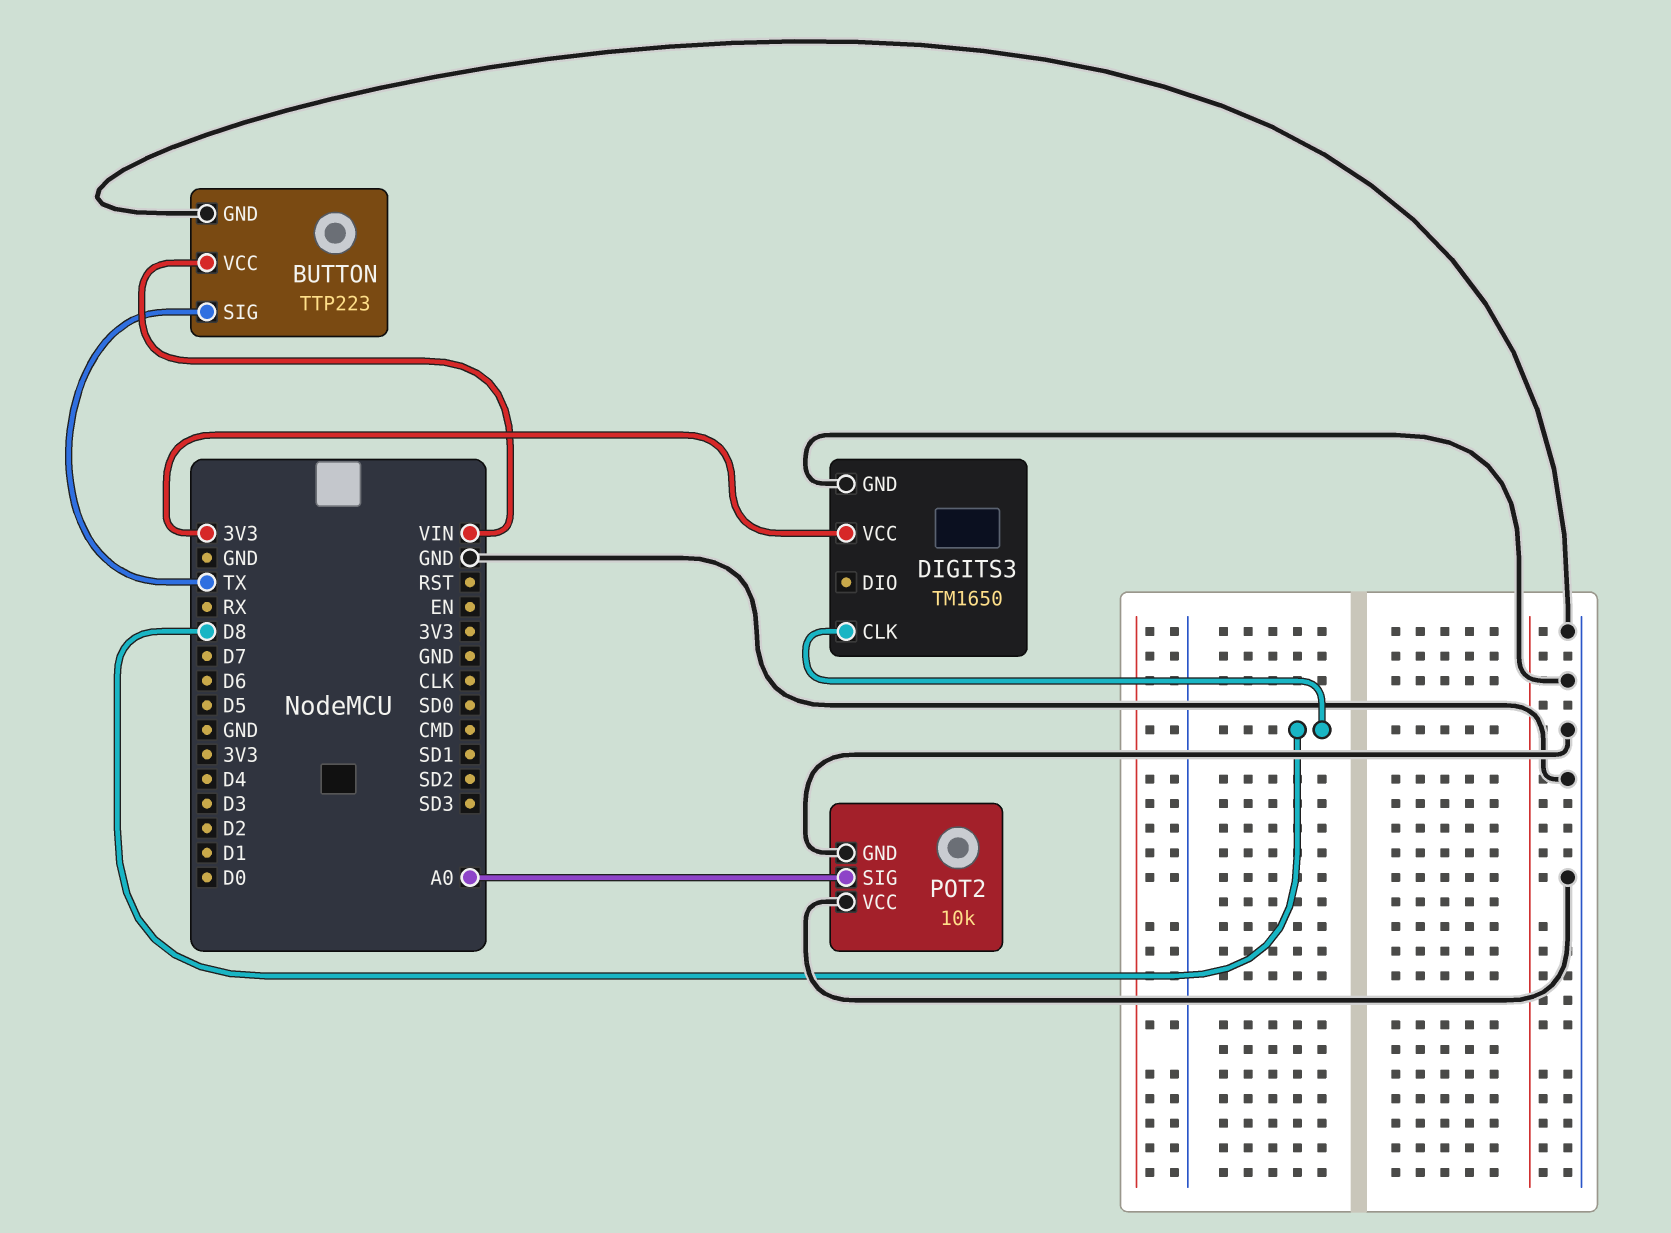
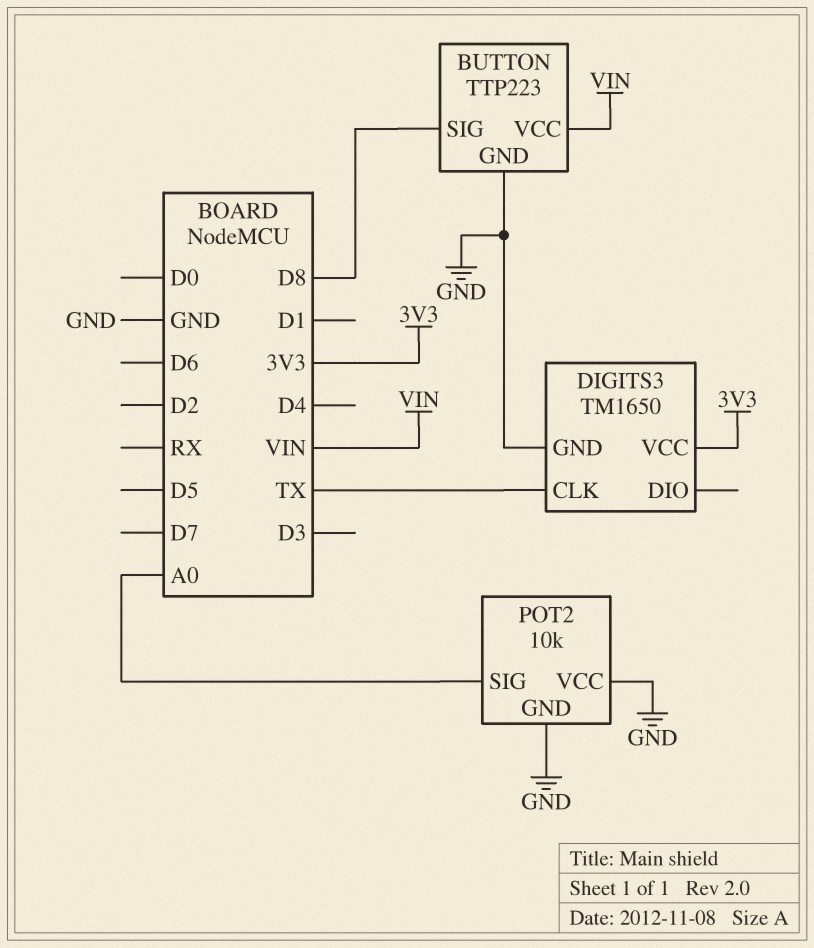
BUTTON pin SIG: TX -> D8
DIGITS3 pin CLK: D8 -> TX

